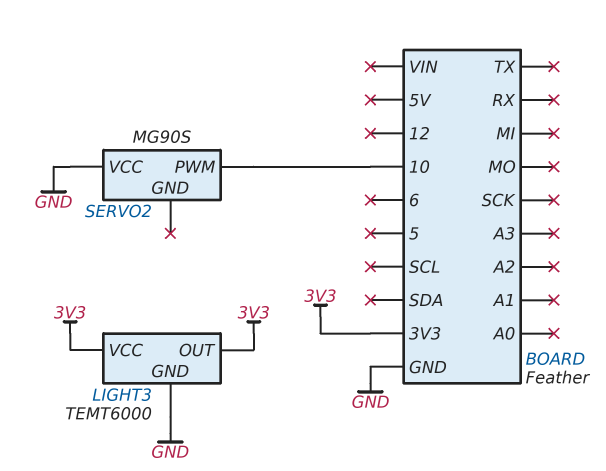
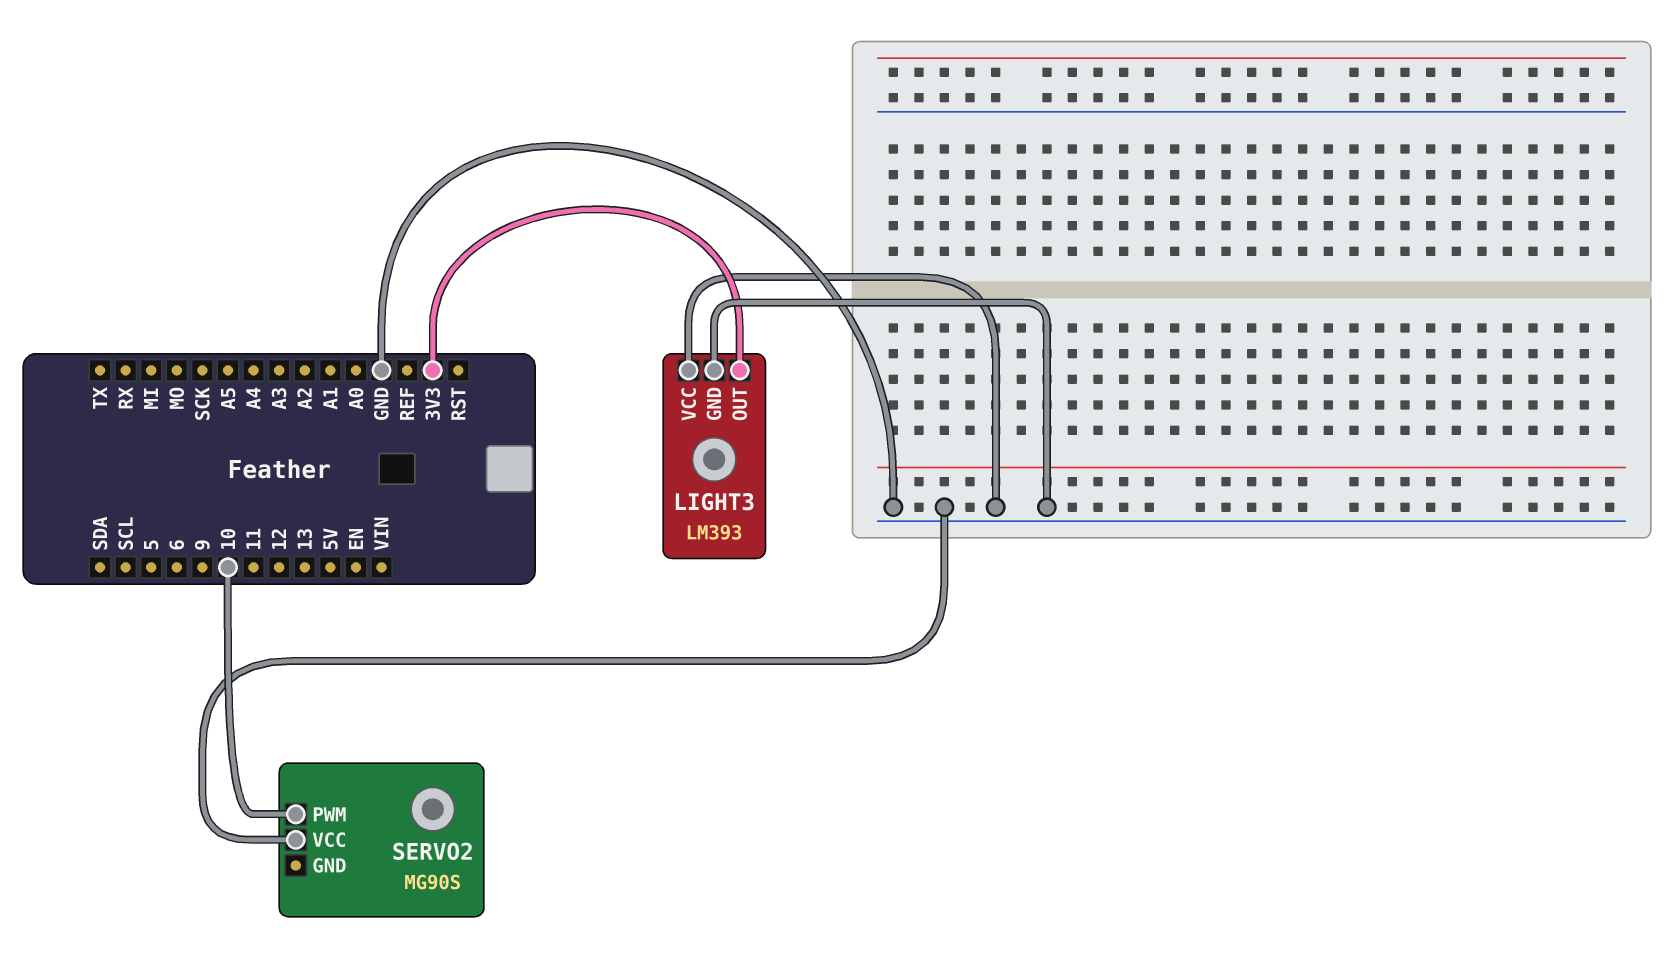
LIGHT3: TEMT6000 -> LM393
LIGHT3 pin VCC: 3V3 -> GND

